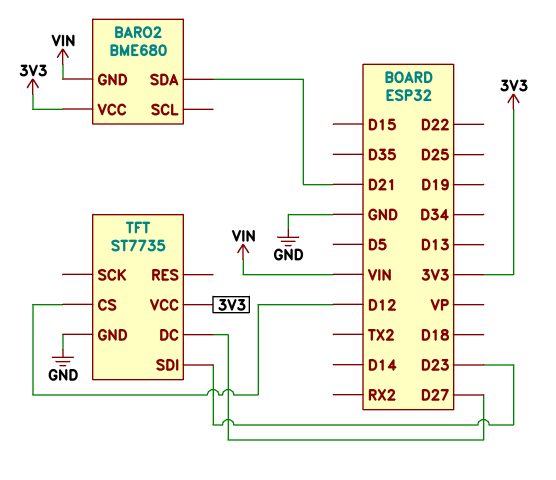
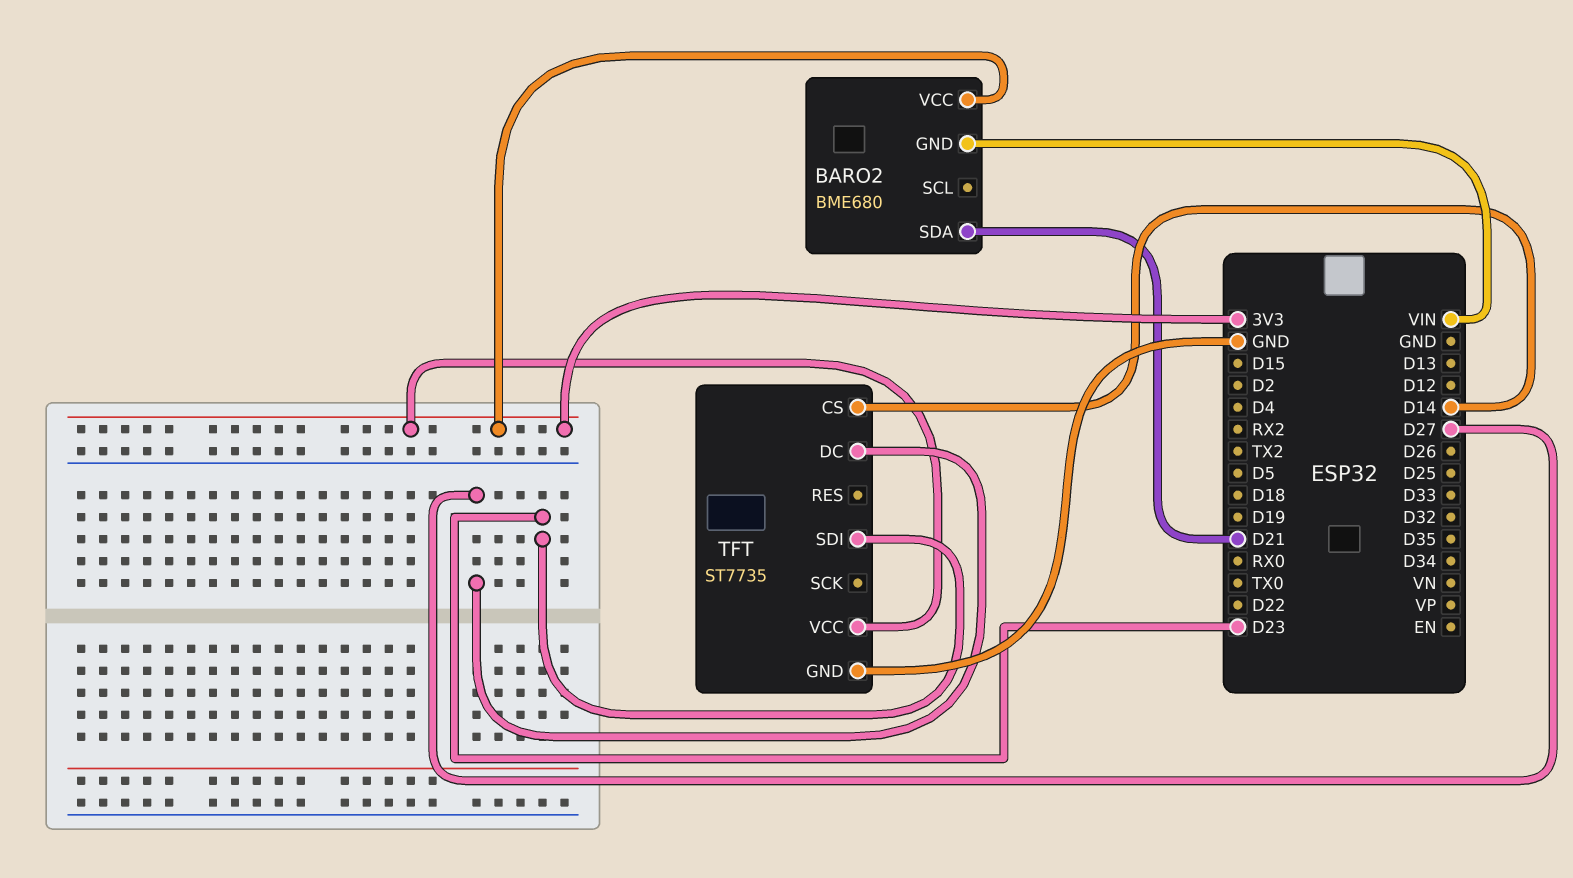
TFT pin CS: D12 -> D14

